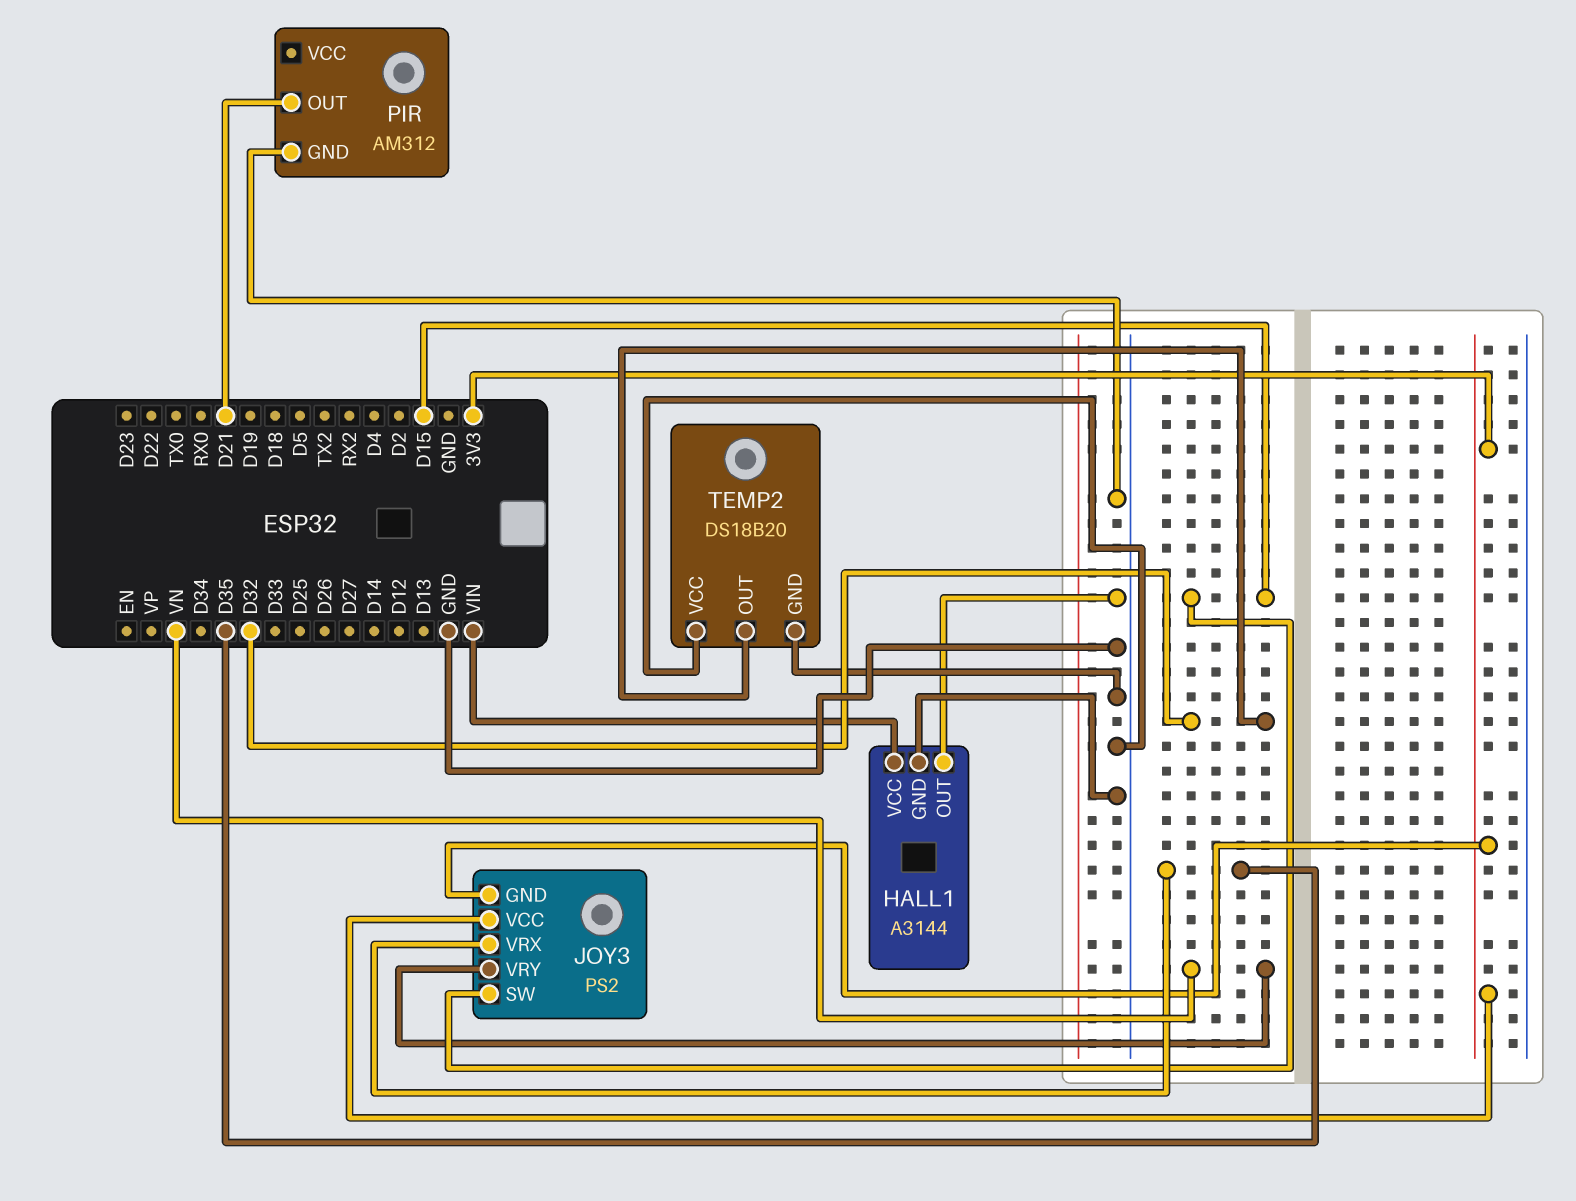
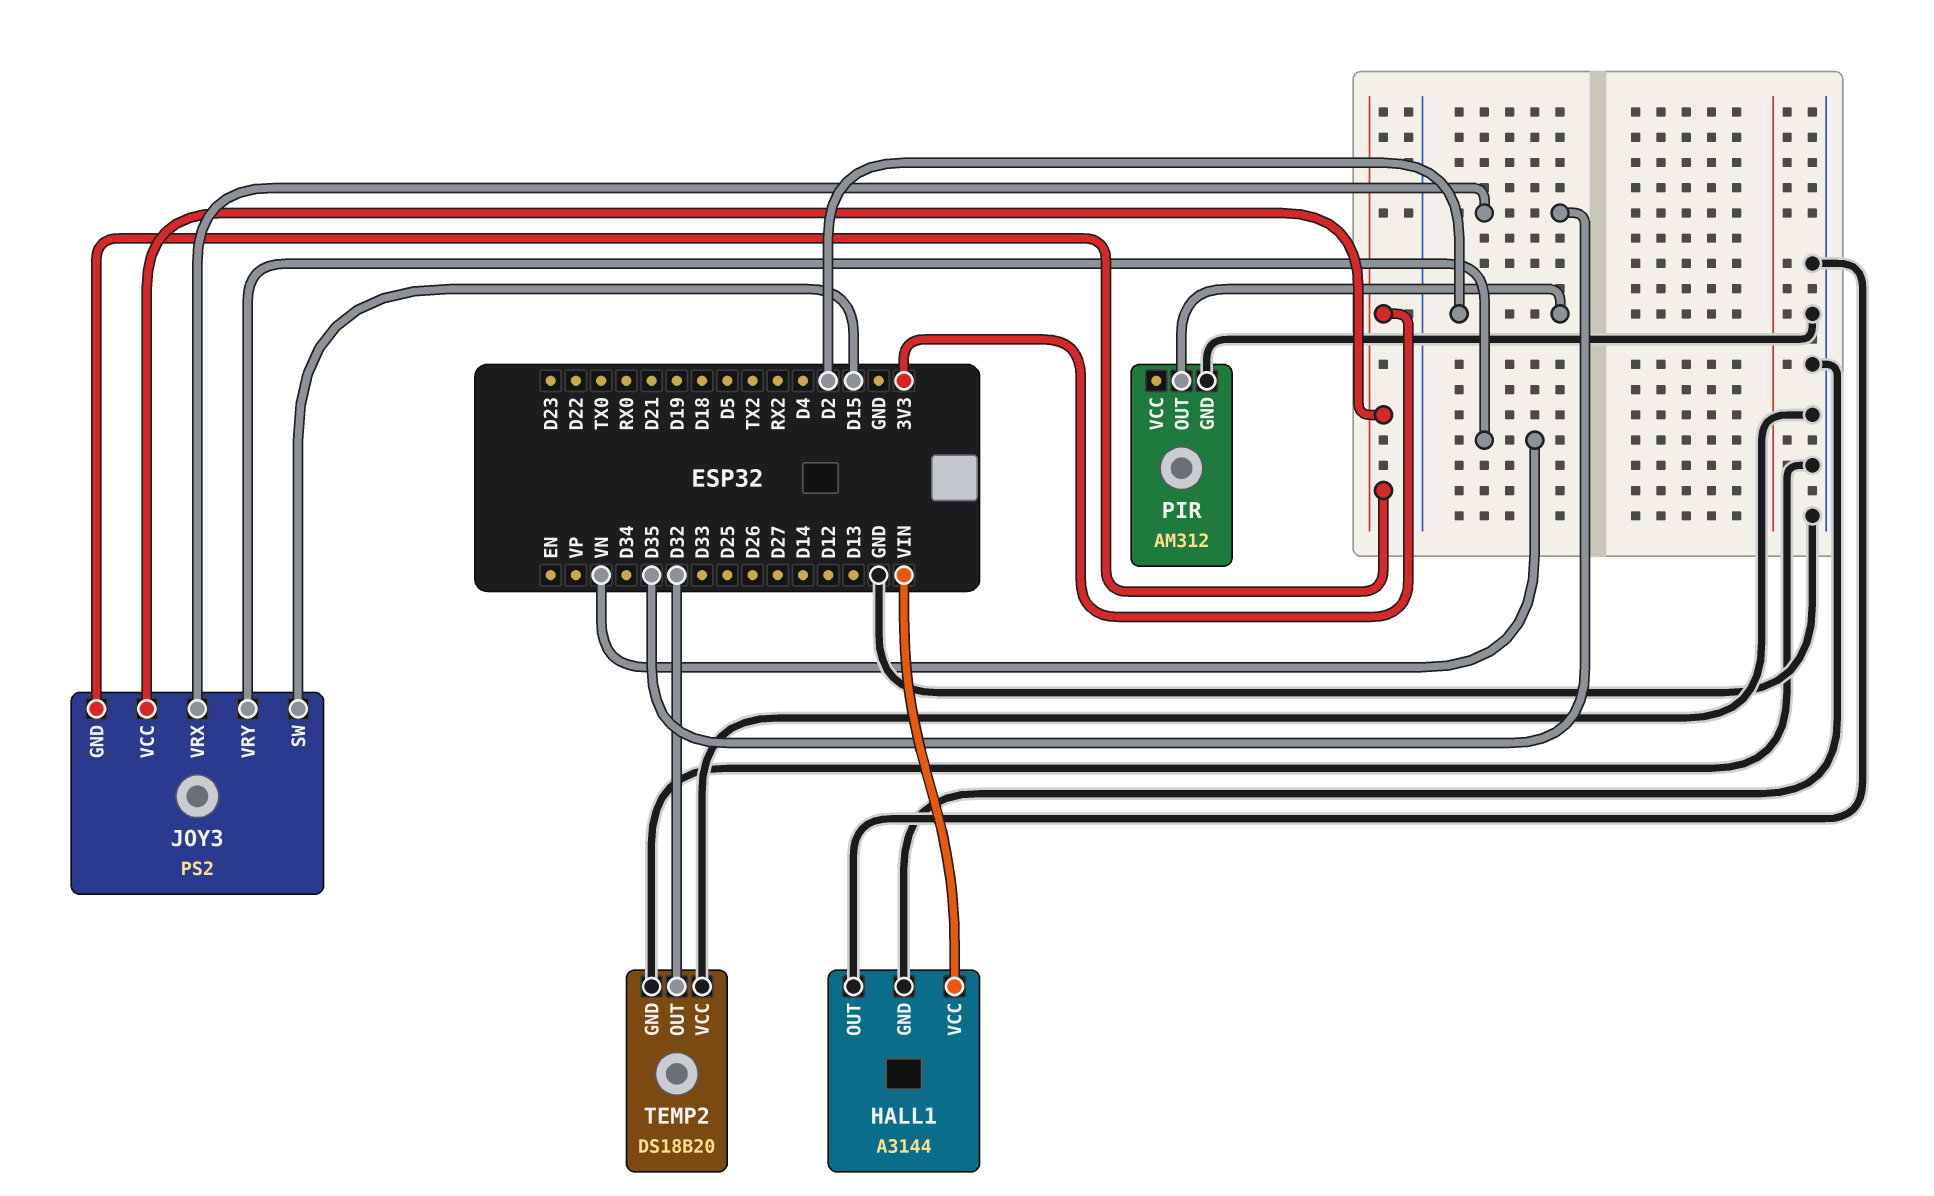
PIR pin OUT: D21 -> D2

